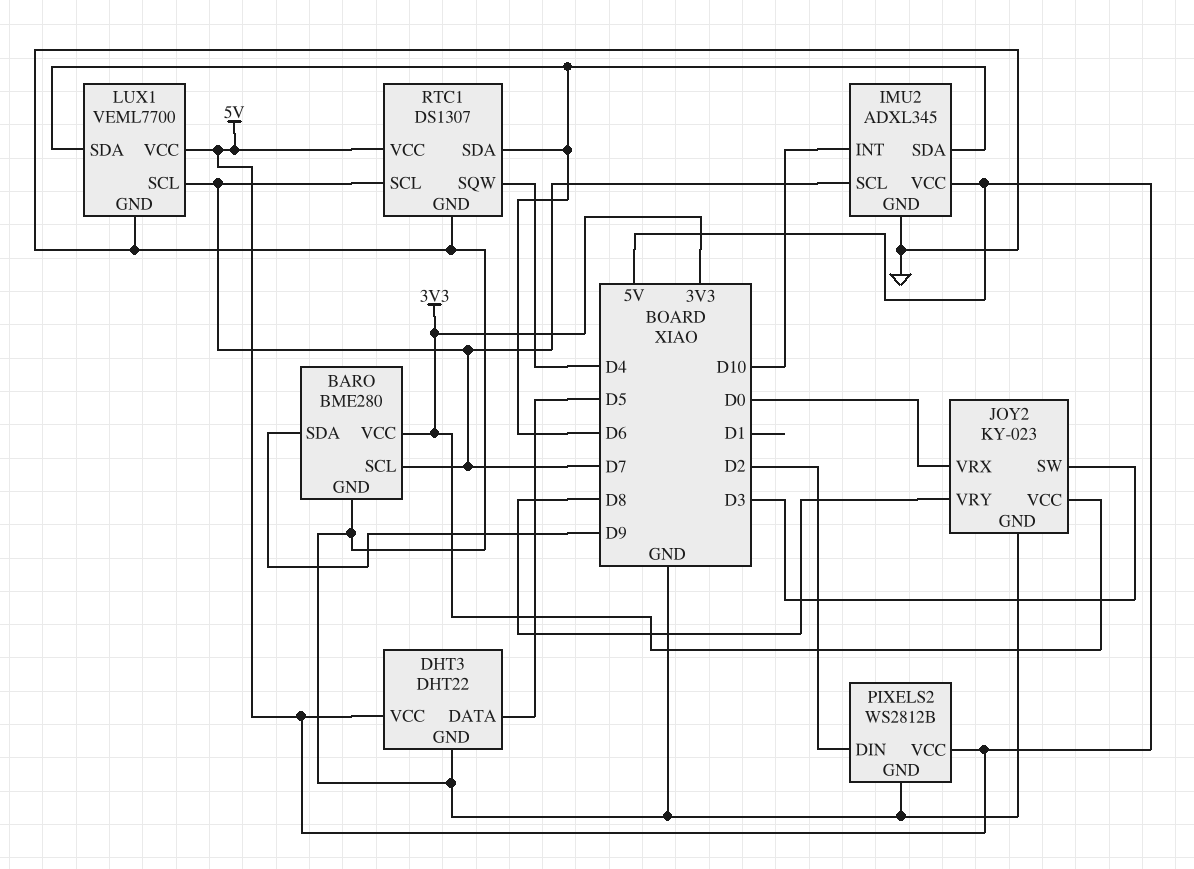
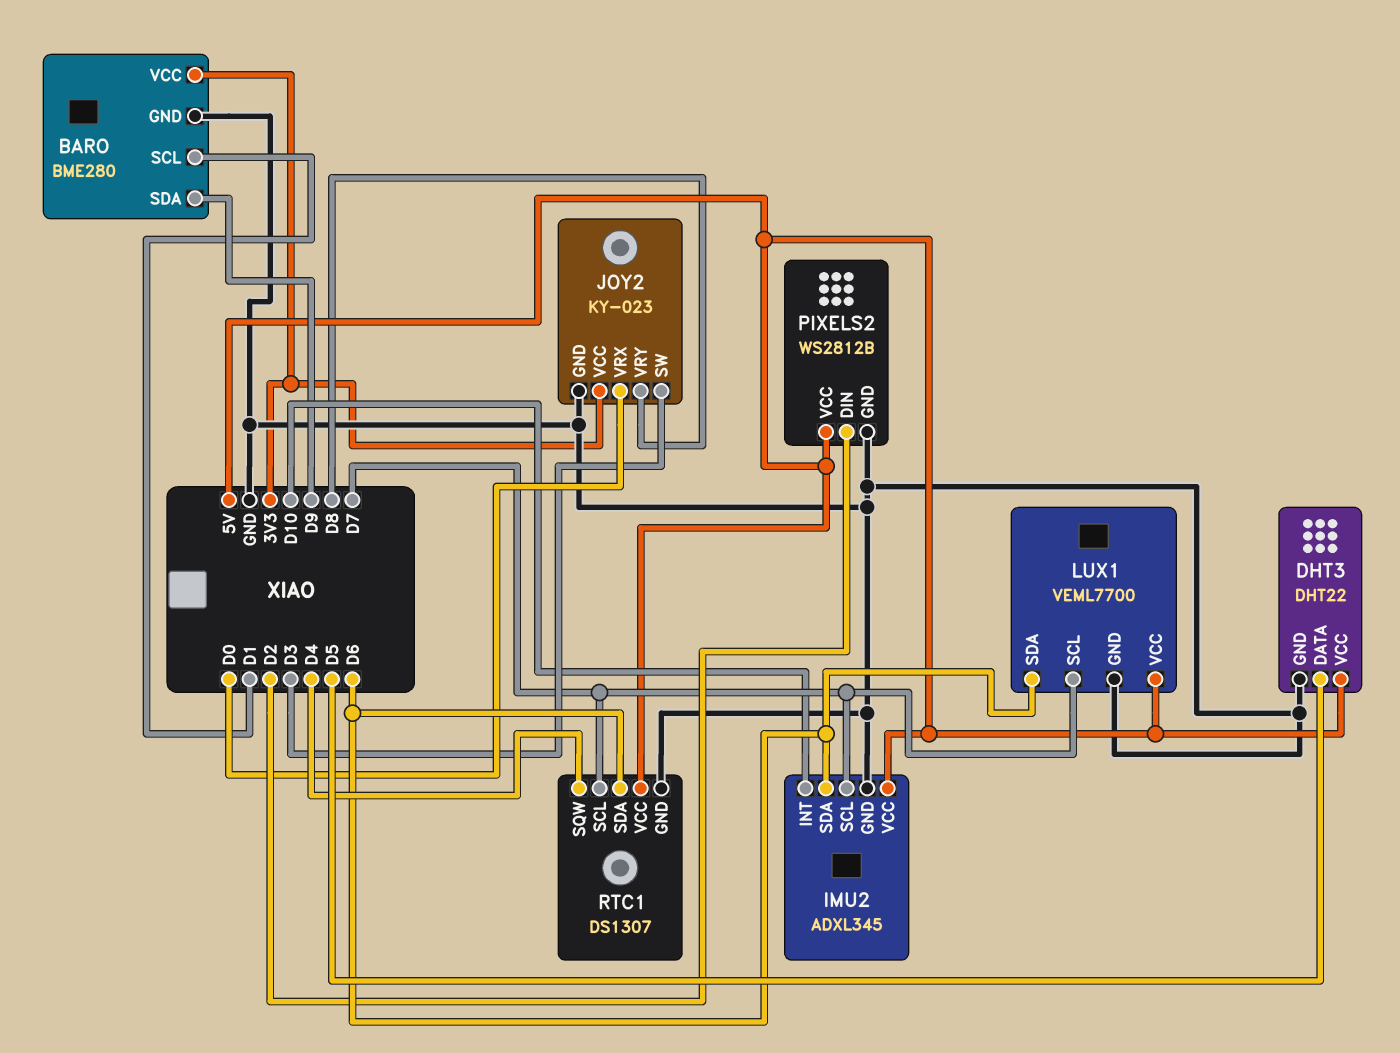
BARO pin SCL: D7 -> D1

